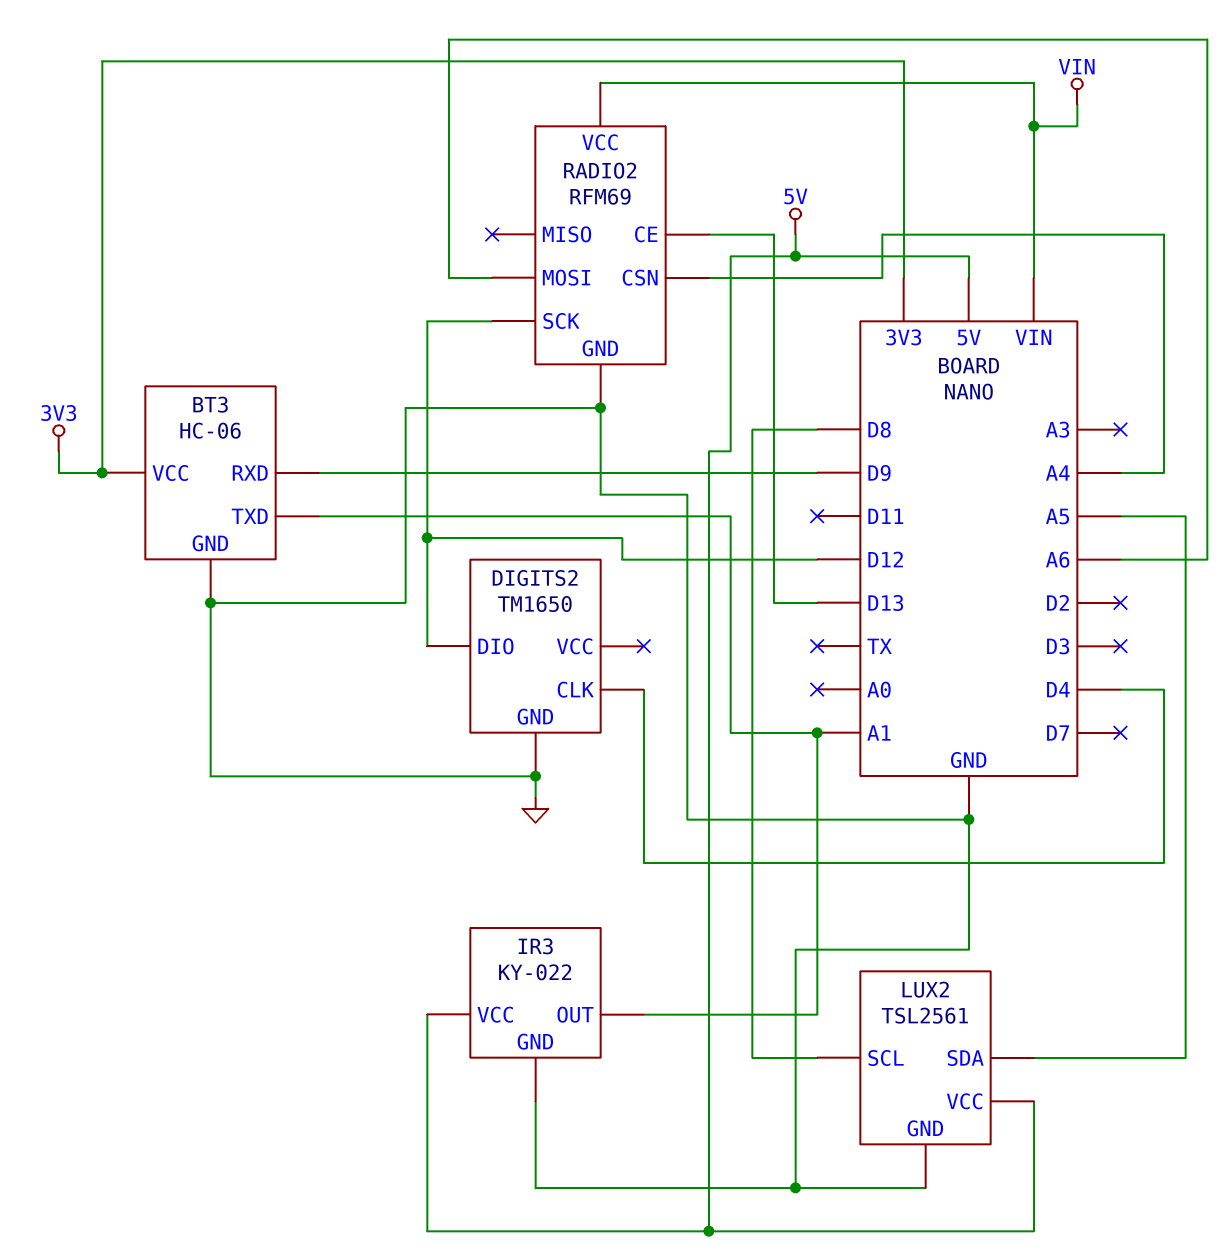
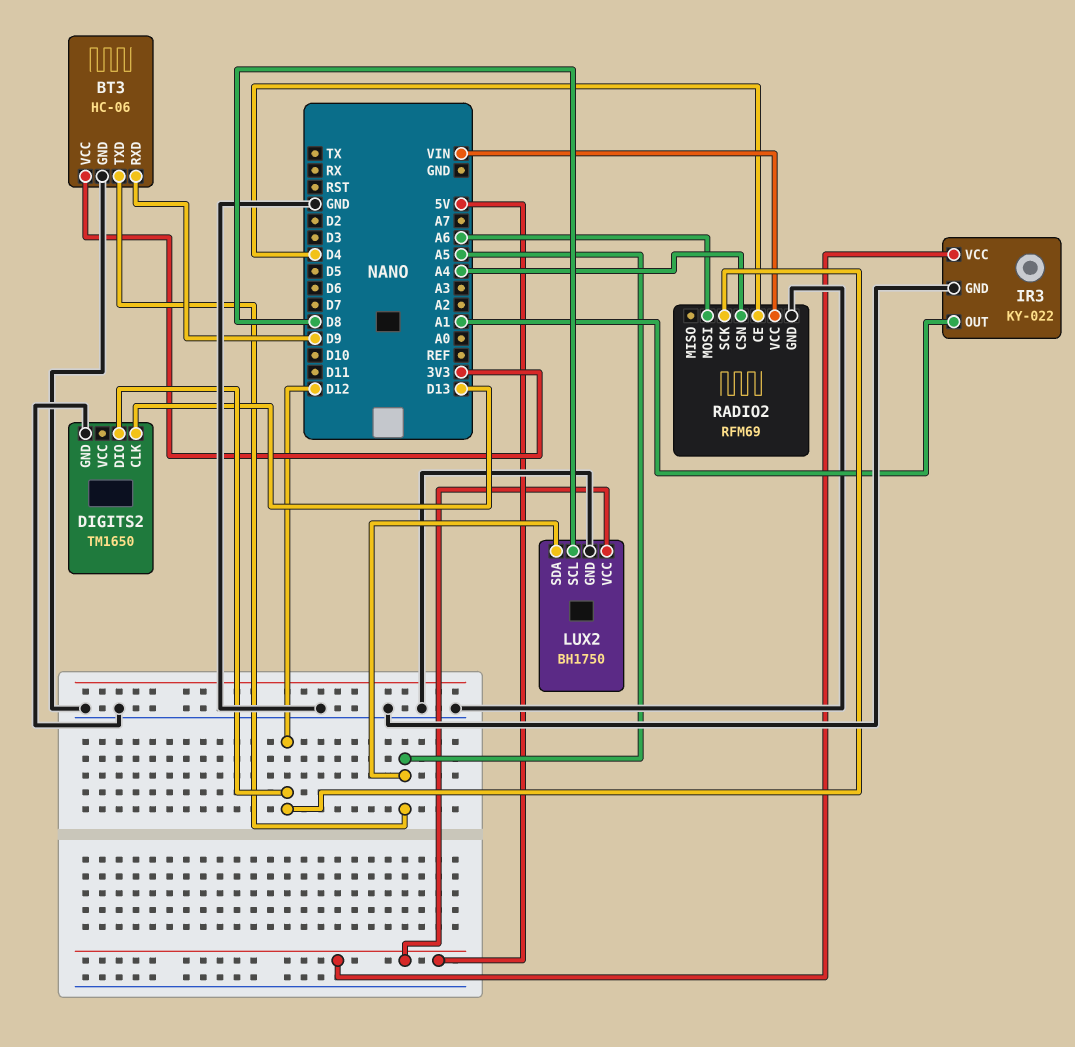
BT3 pin TXD: A1 -> A5
DIGITS2 pin CLK: D4 -> D13
LUX2: TSL2561 -> BH1750
RADIO2 pin CE: D13 -> D4

